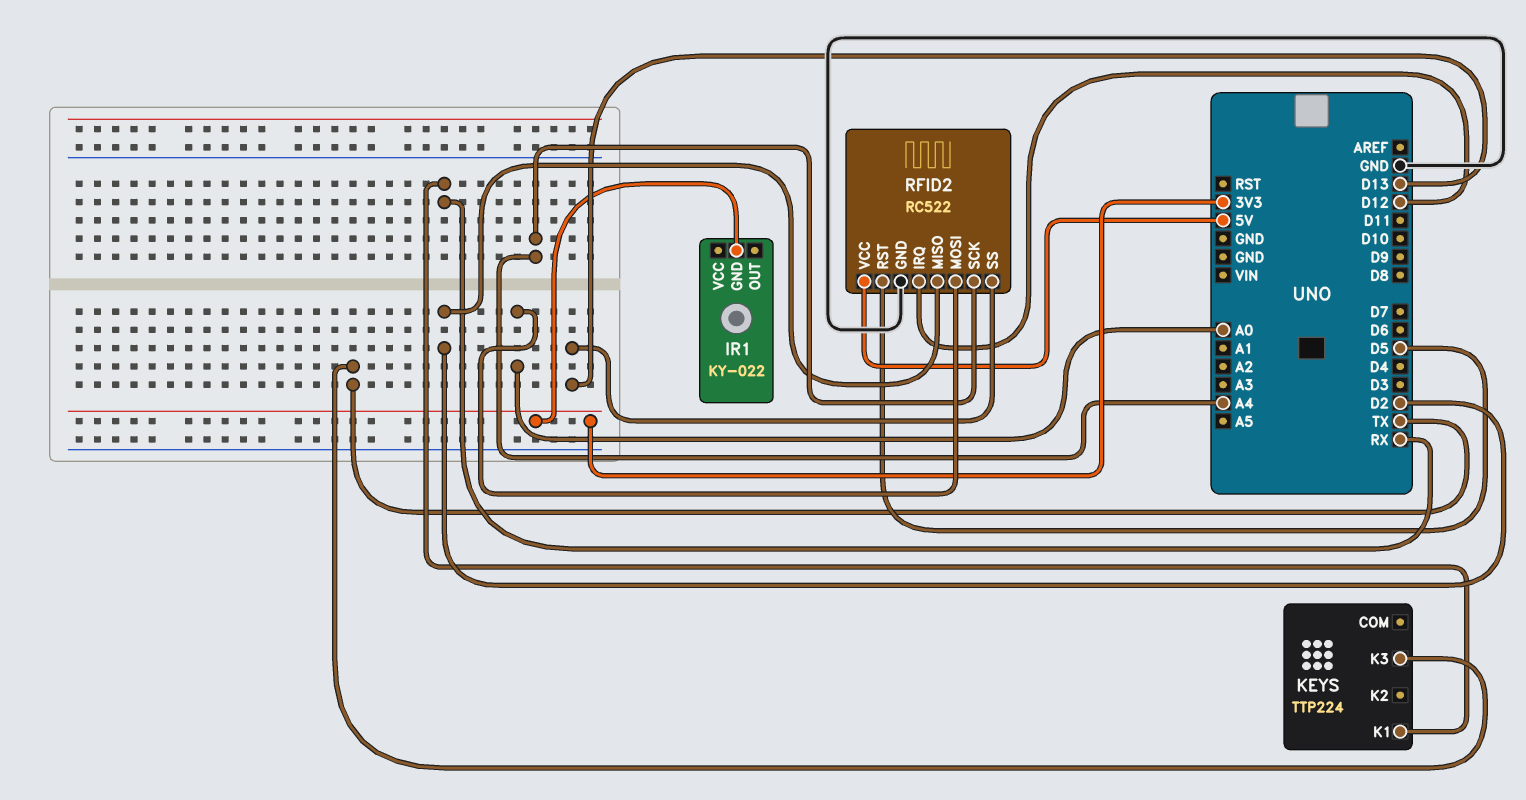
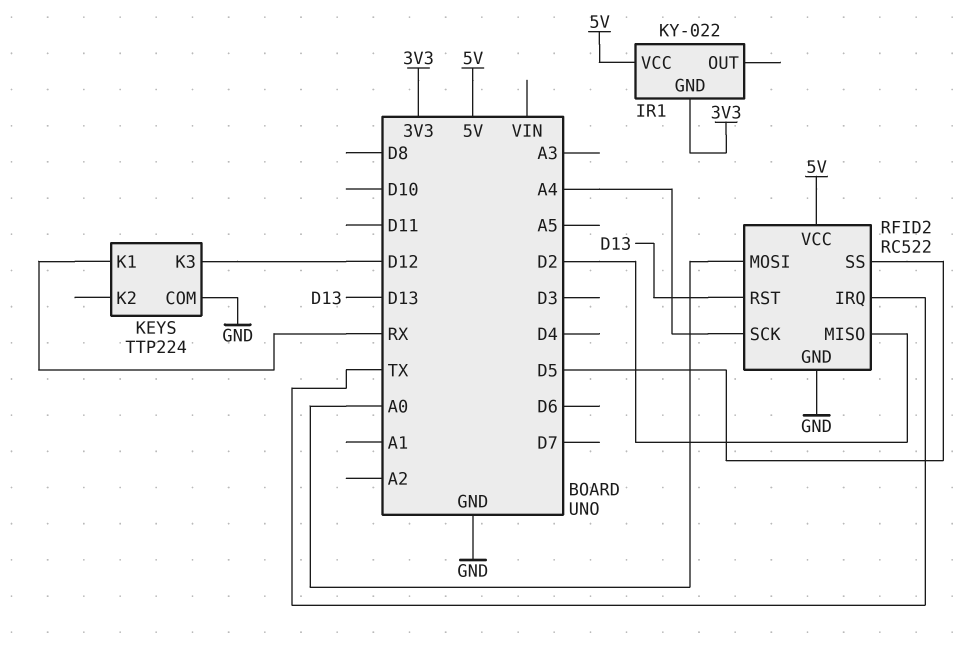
IR1 pin VCC: none -> 5V
KEYS pin COM: none -> GND
KEYS pin K3: TX -> D12
RFID2 pin IRQ: D12 -> TX
RFID2 pin RST: D5 -> D13
RFID2 pin SS: D13 -> D5

